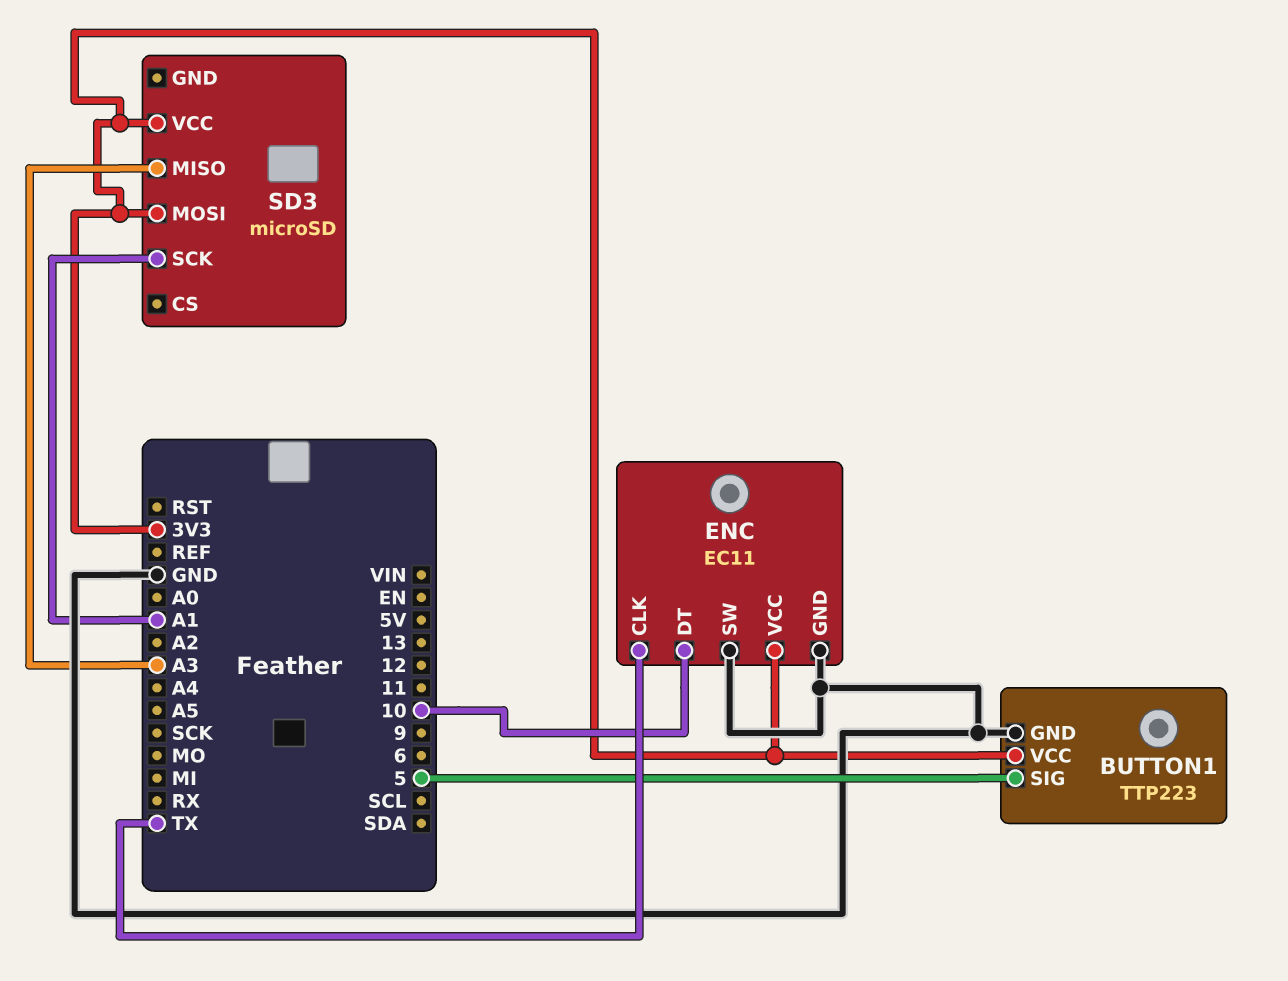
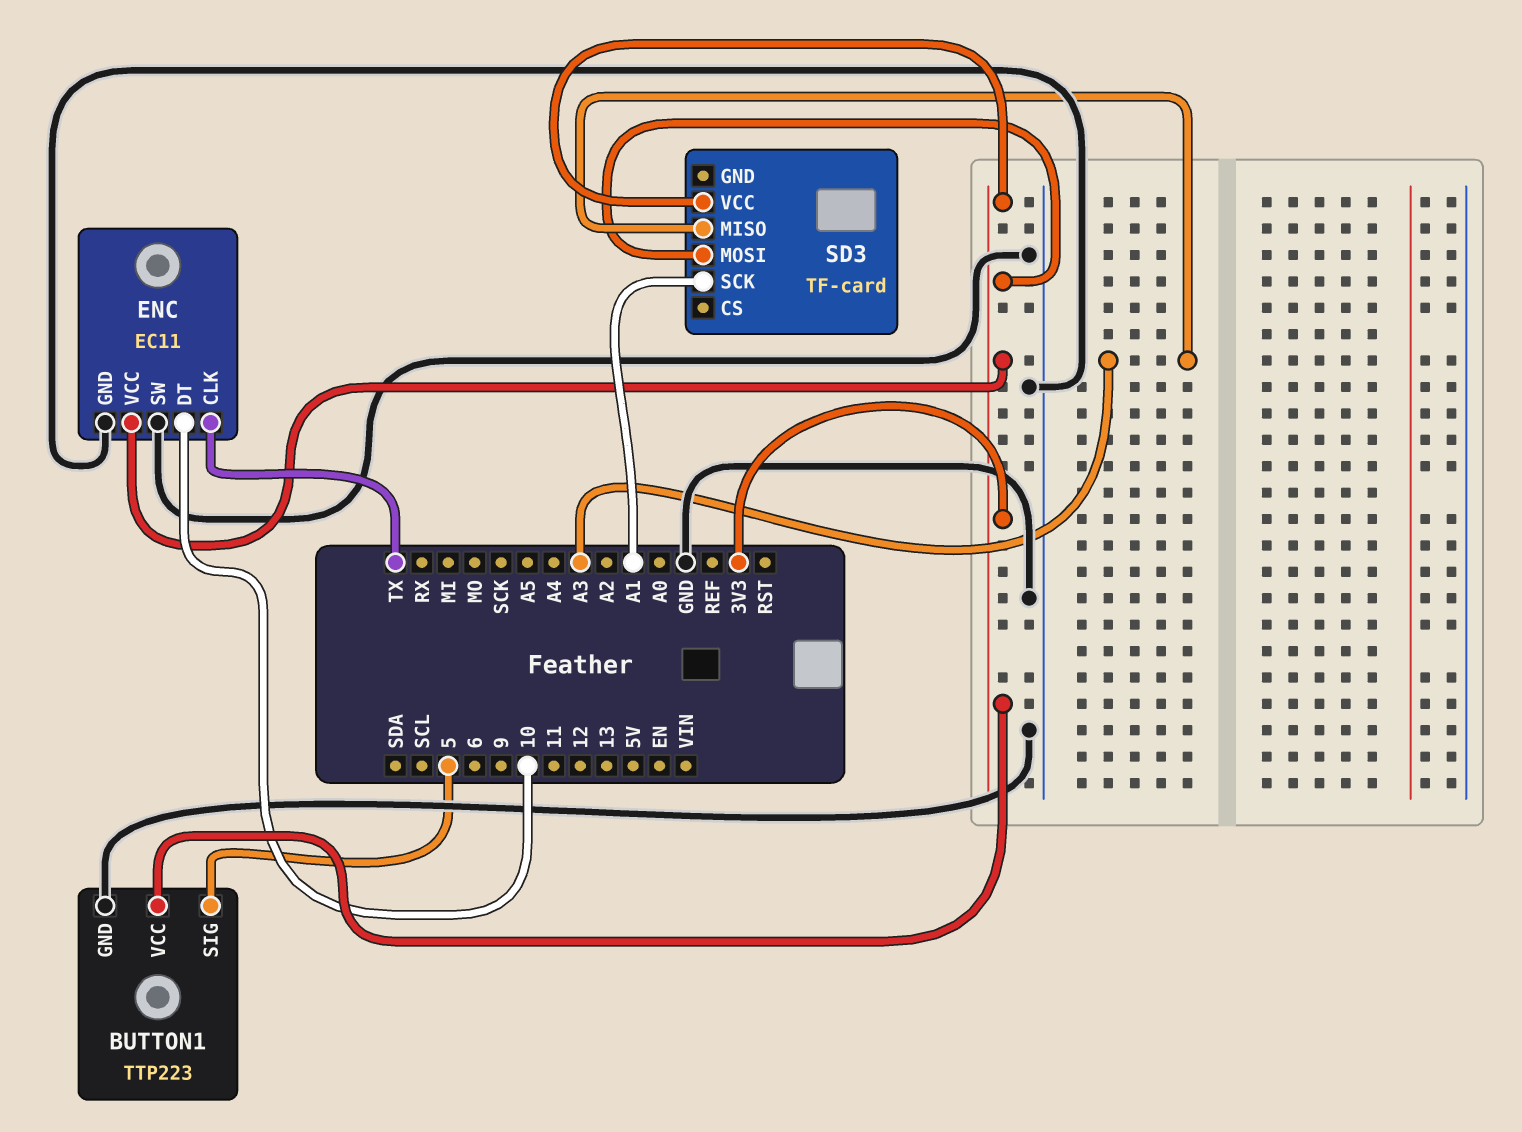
SD3: microSD -> TF-card

